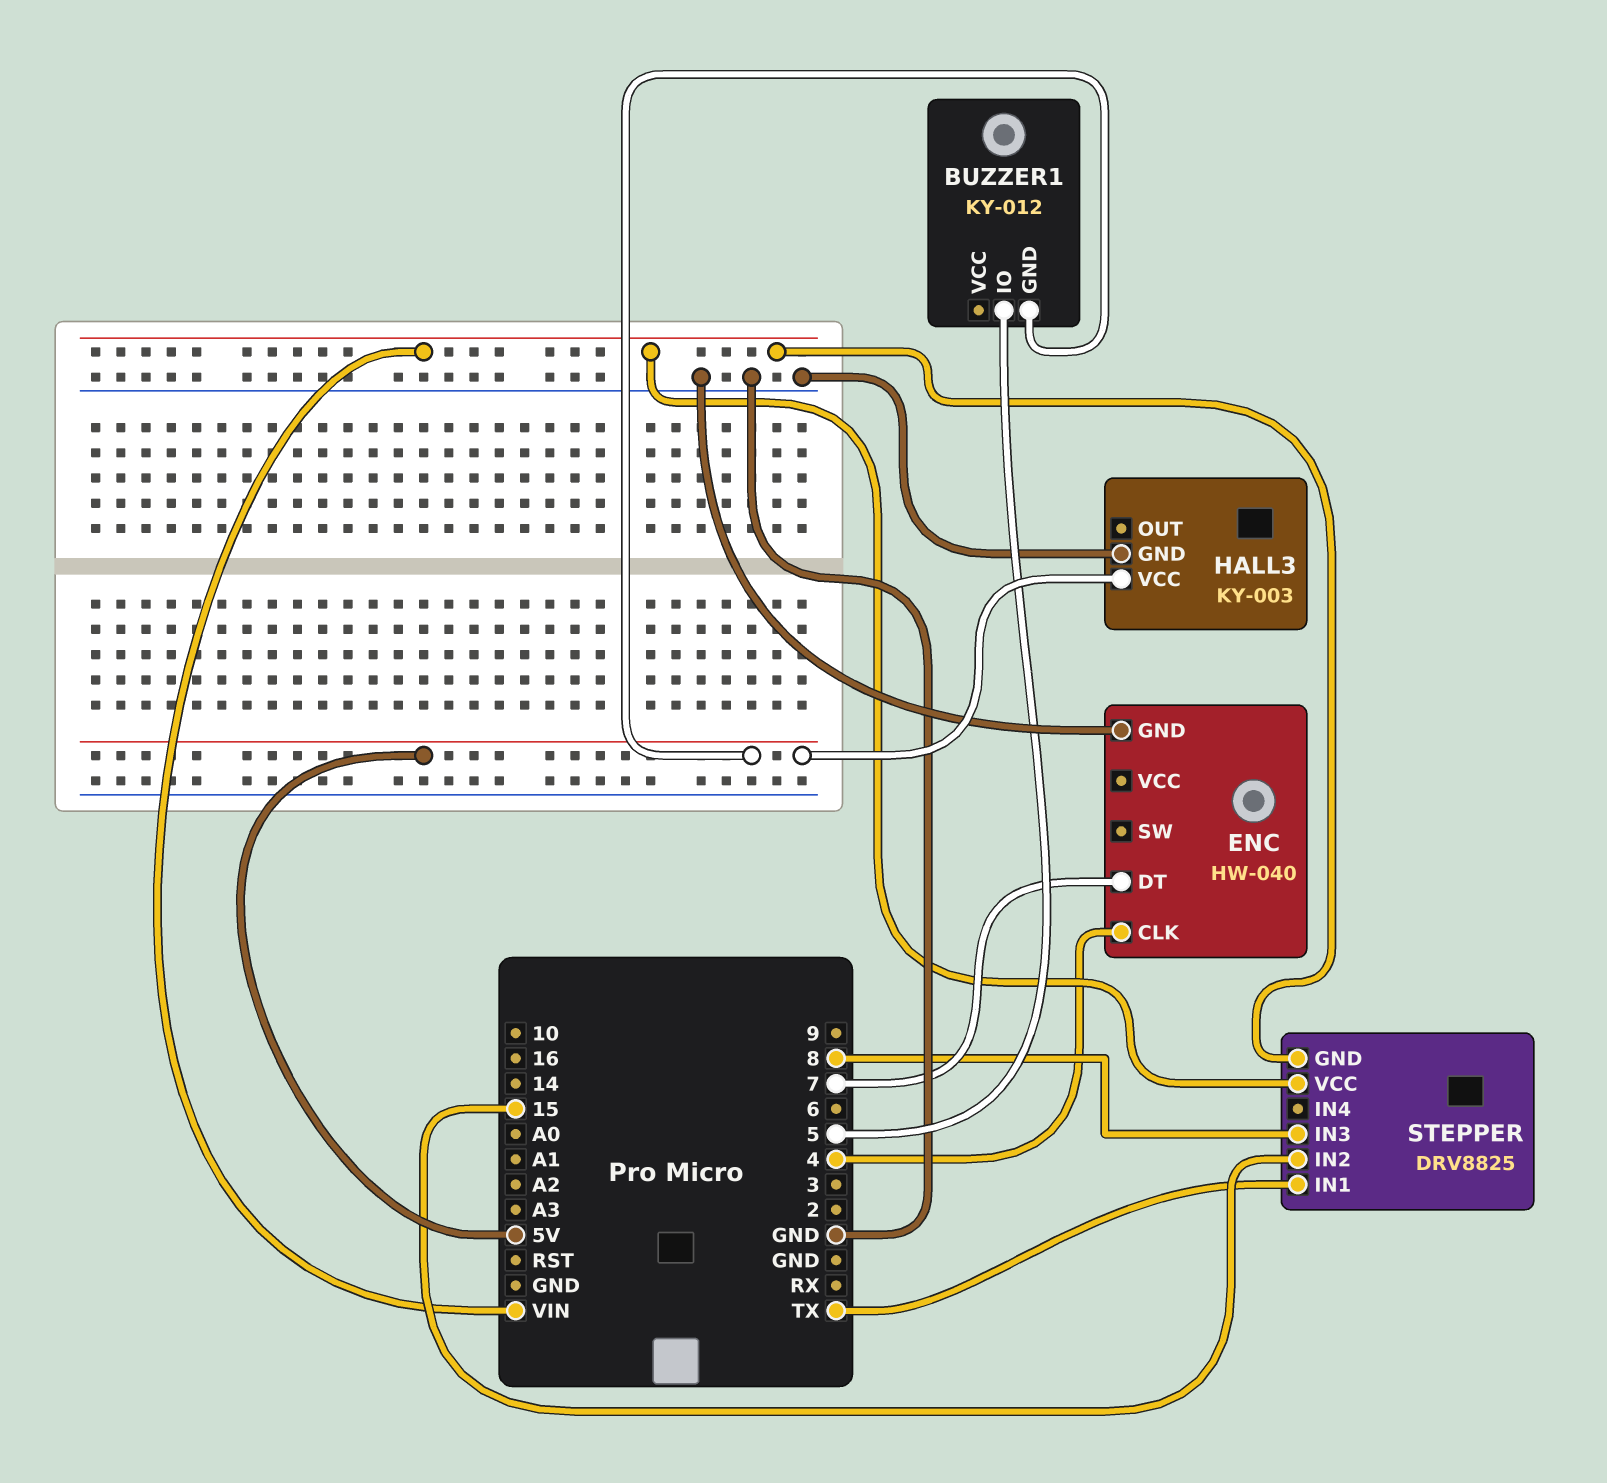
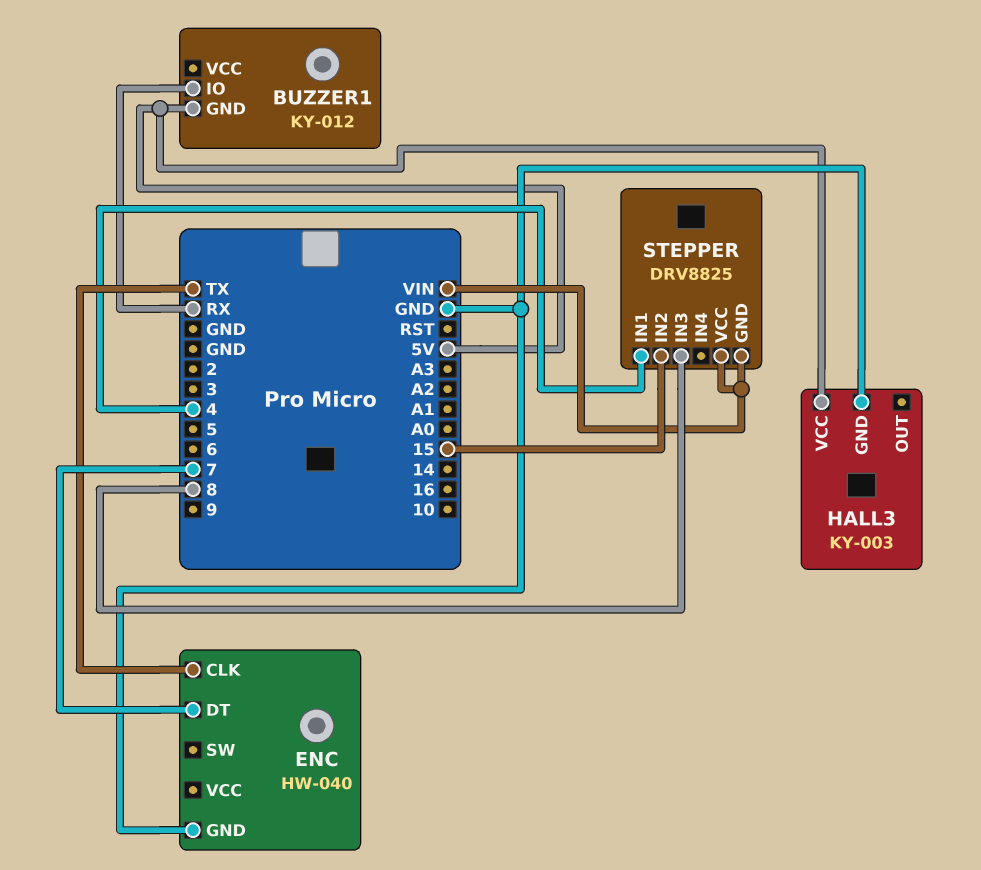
BUZZER1 pin IO: 5 -> RX
ENC pin CLK: 4 -> TX
STEPPER pin IN1: TX -> 4

